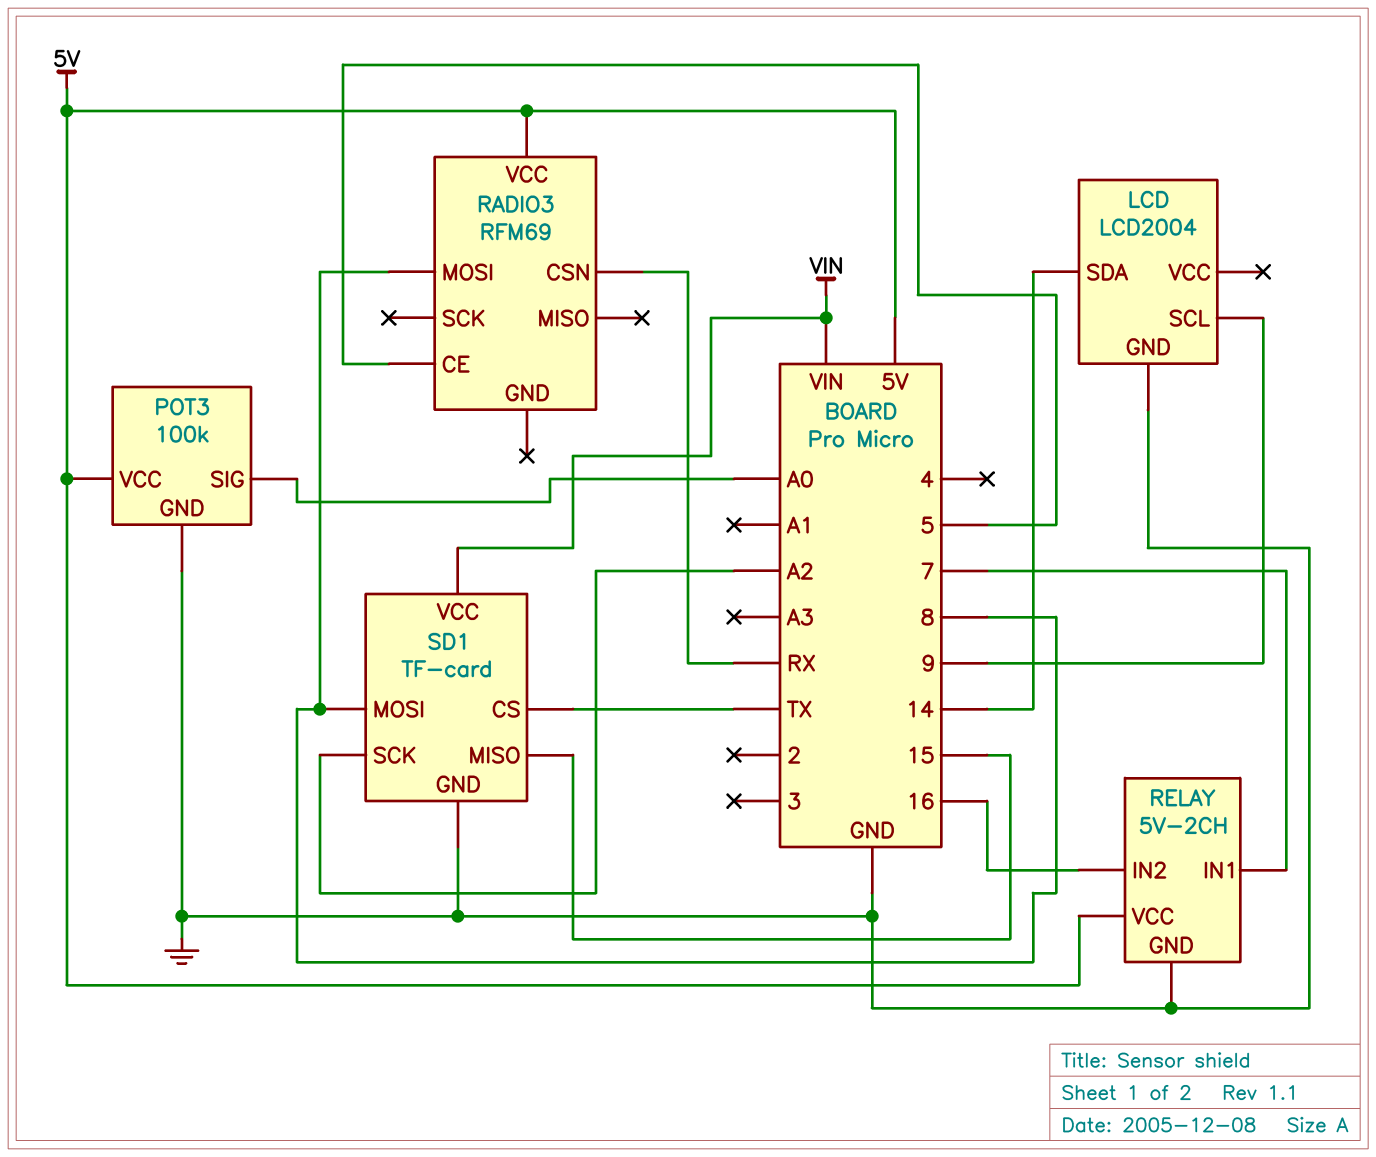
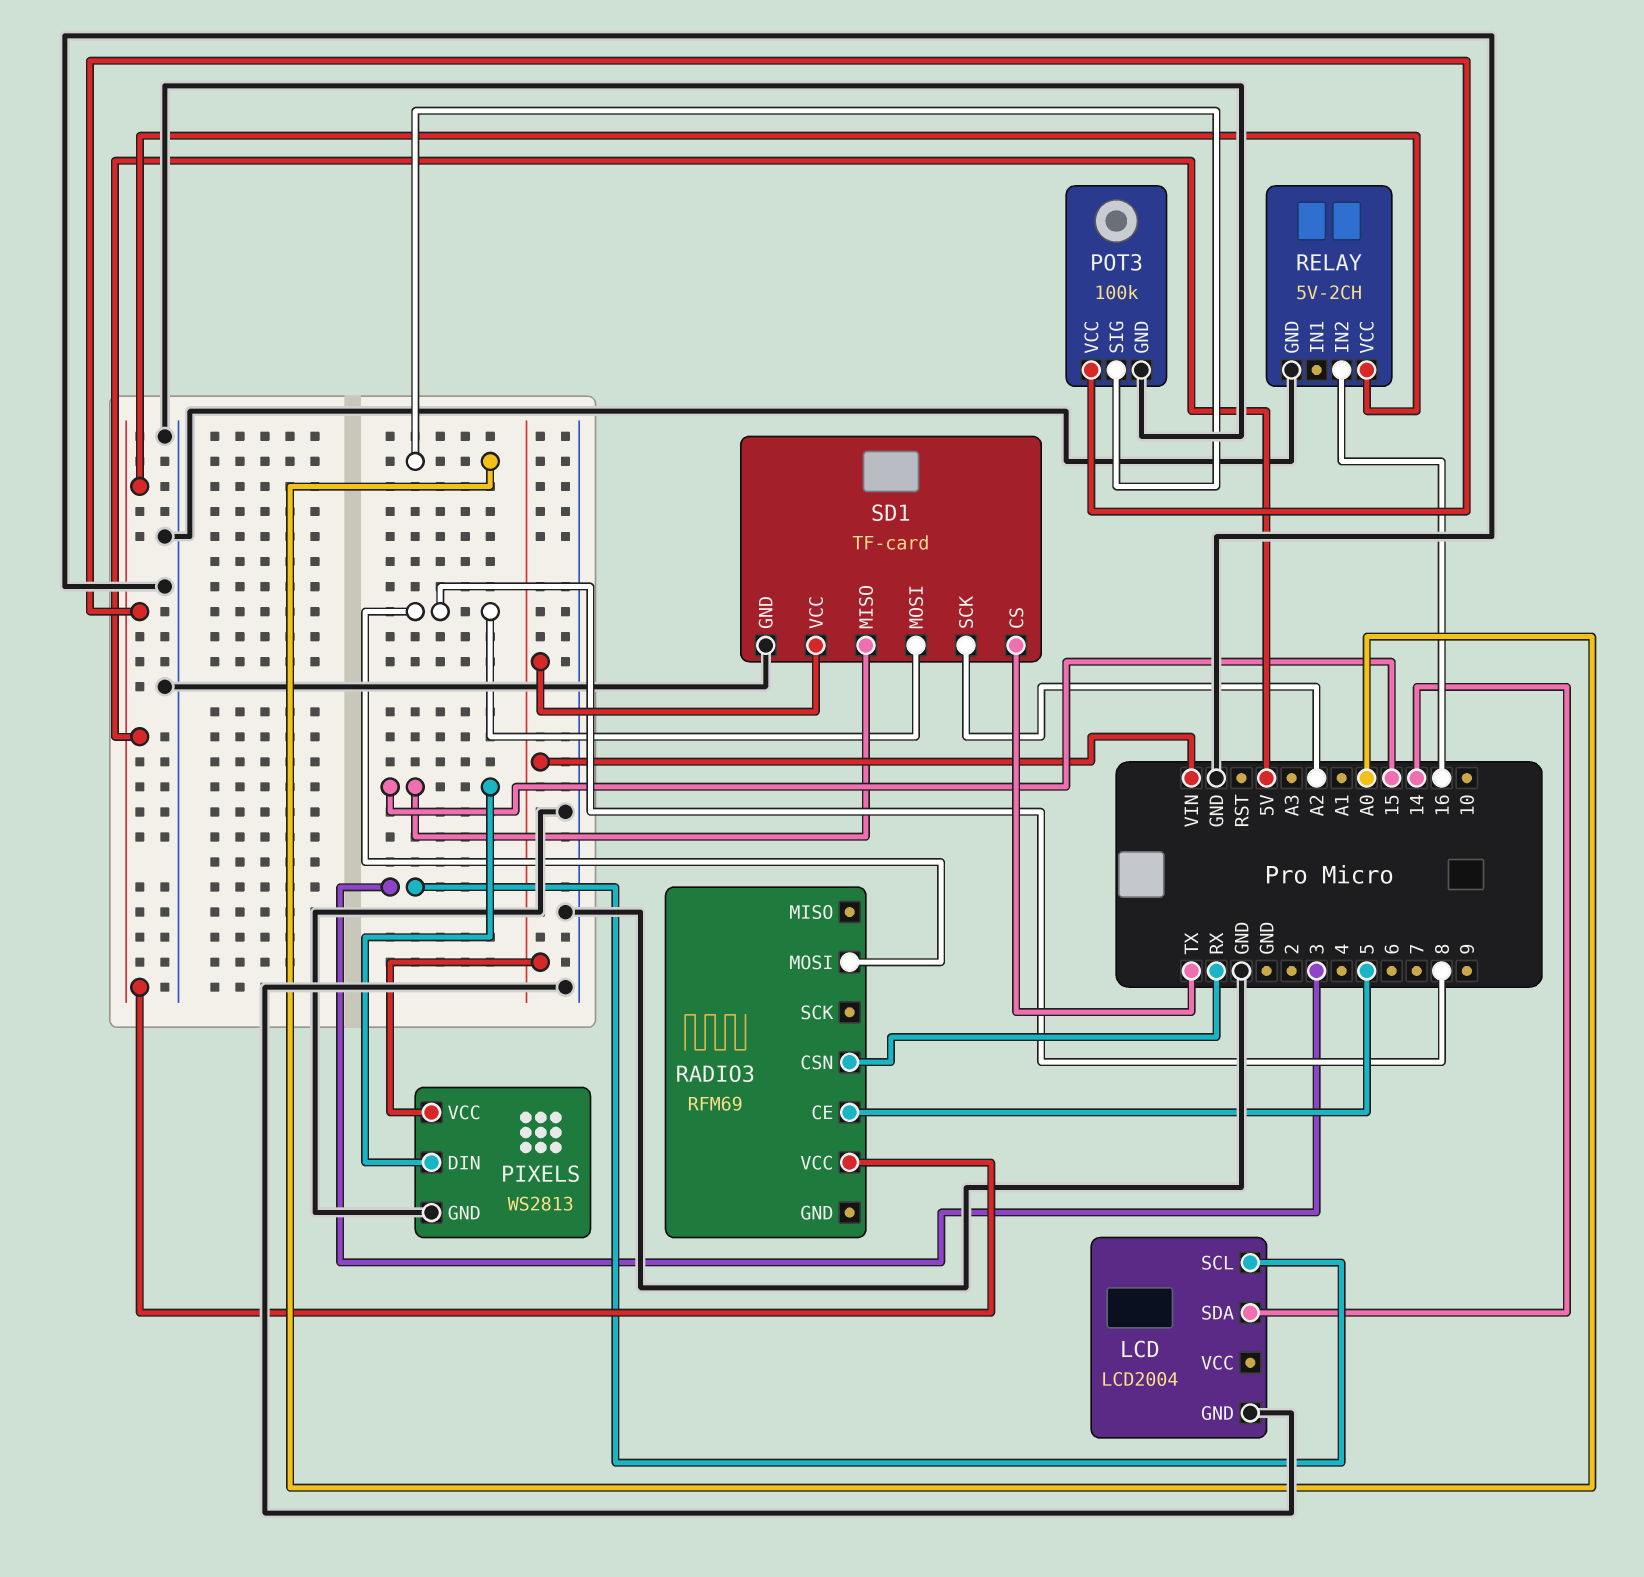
LCD pin SCL: 9 -> 3
PIXELS: none -> WS2813
PIXELS pin DIN: none -> 15
PIXELS pin GND: none -> GND
PIXELS pin VCC: none -> VIN
RELAY pin IN1: 7 -> none

